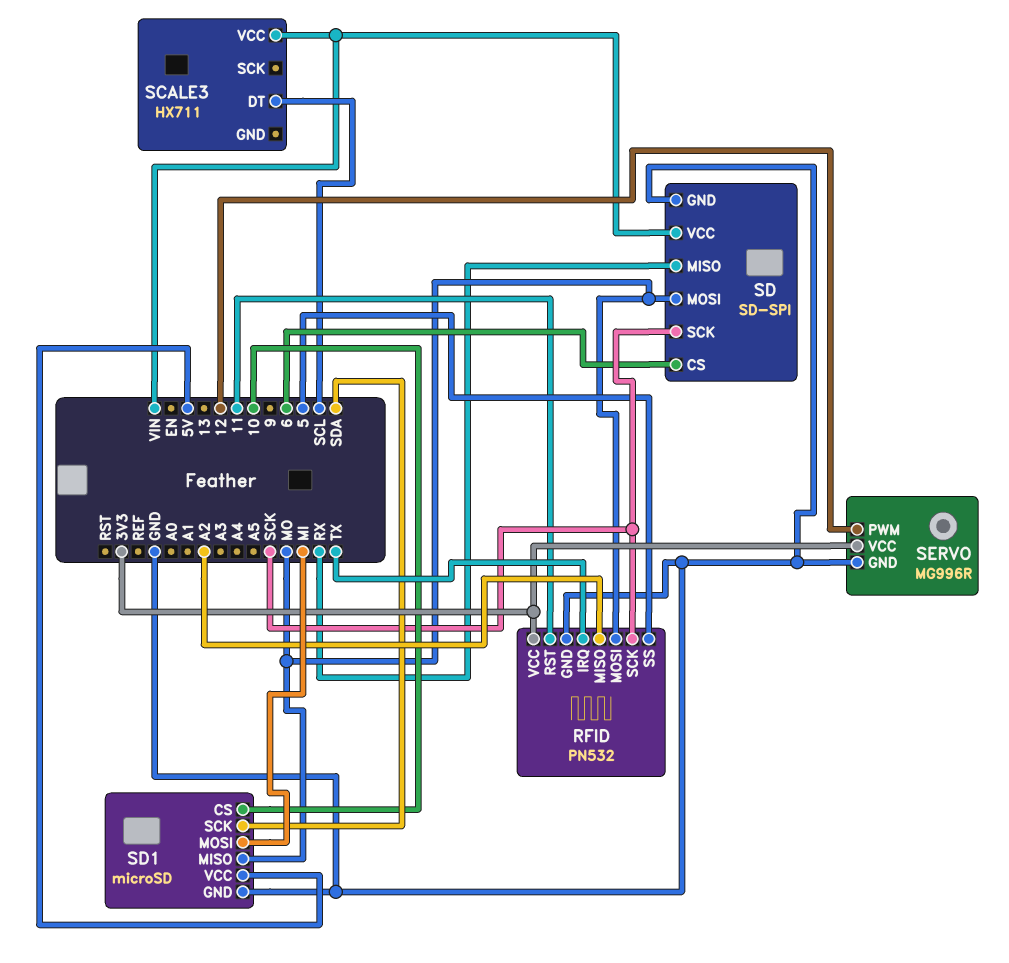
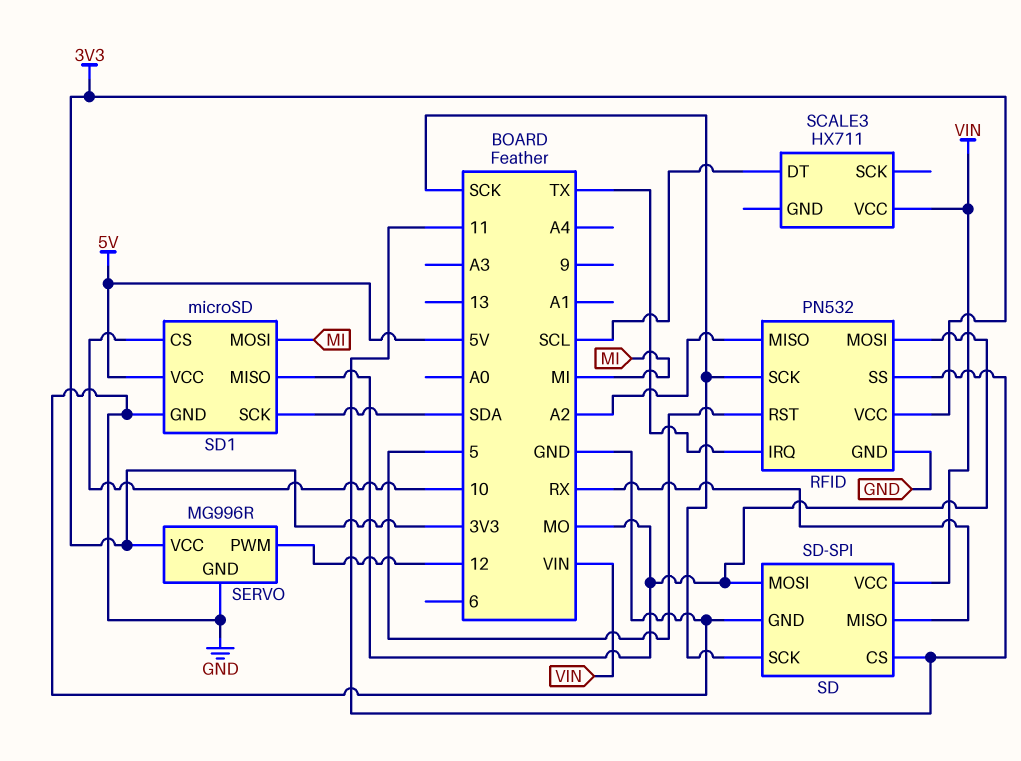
RFID pin RST: 11 -> 5
RFID pin SS: 5 -> 11
SD pin CS: 6 -> 11

